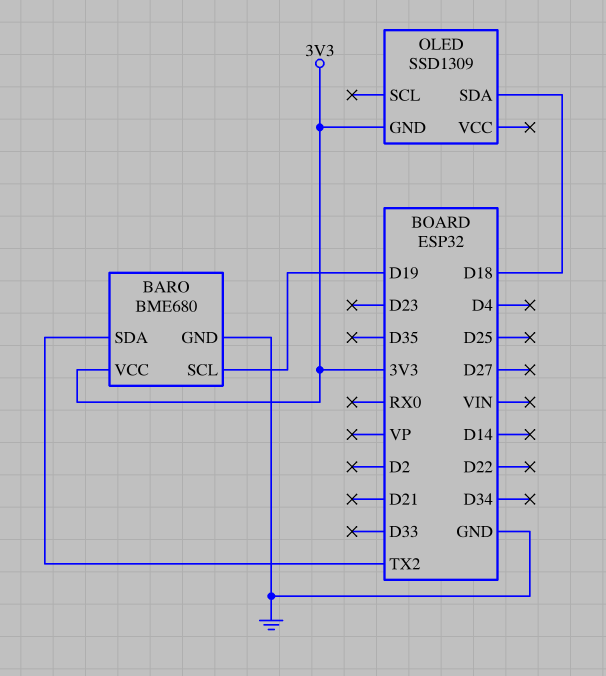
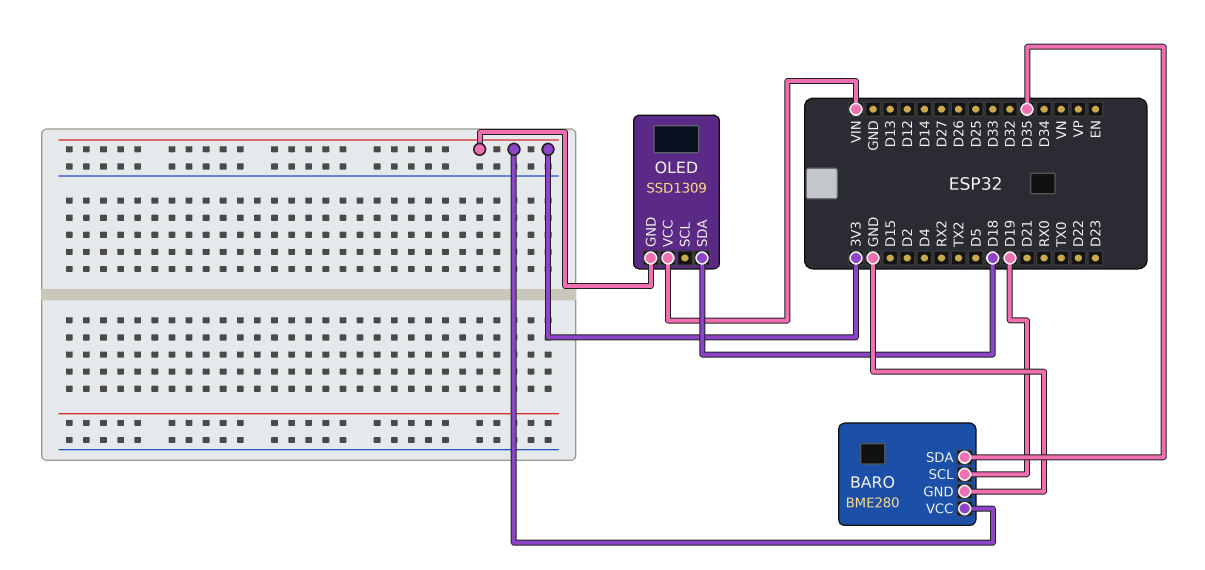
BARO: BME680 -> BME280
BARO pin SDA: TX2 -> D35
OLED pin VCC: none -> VIN

